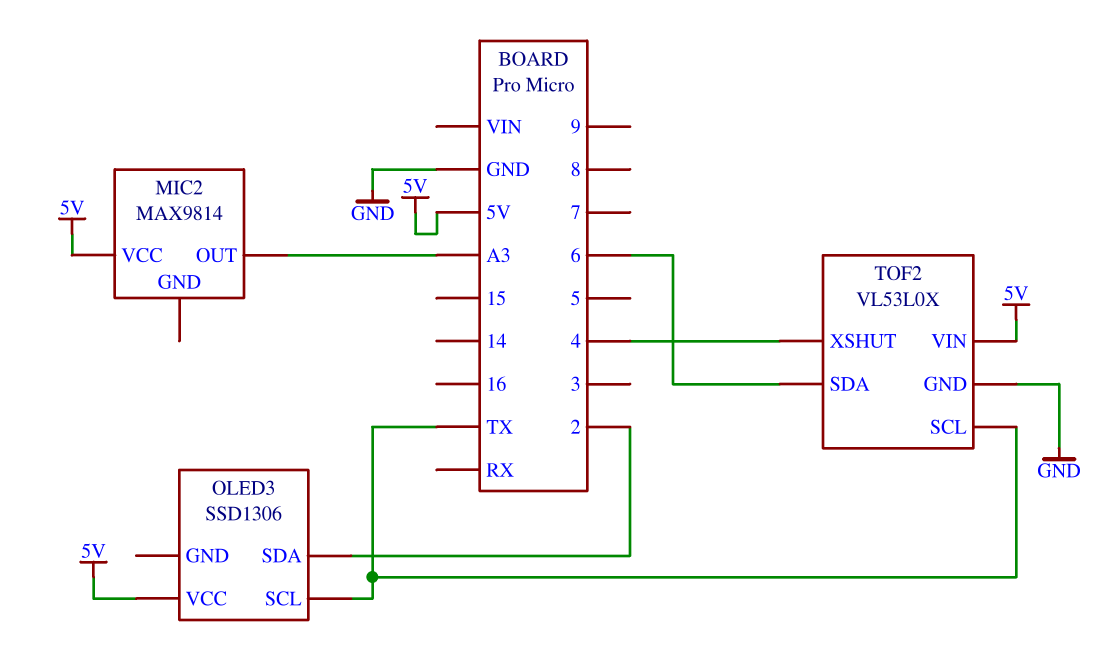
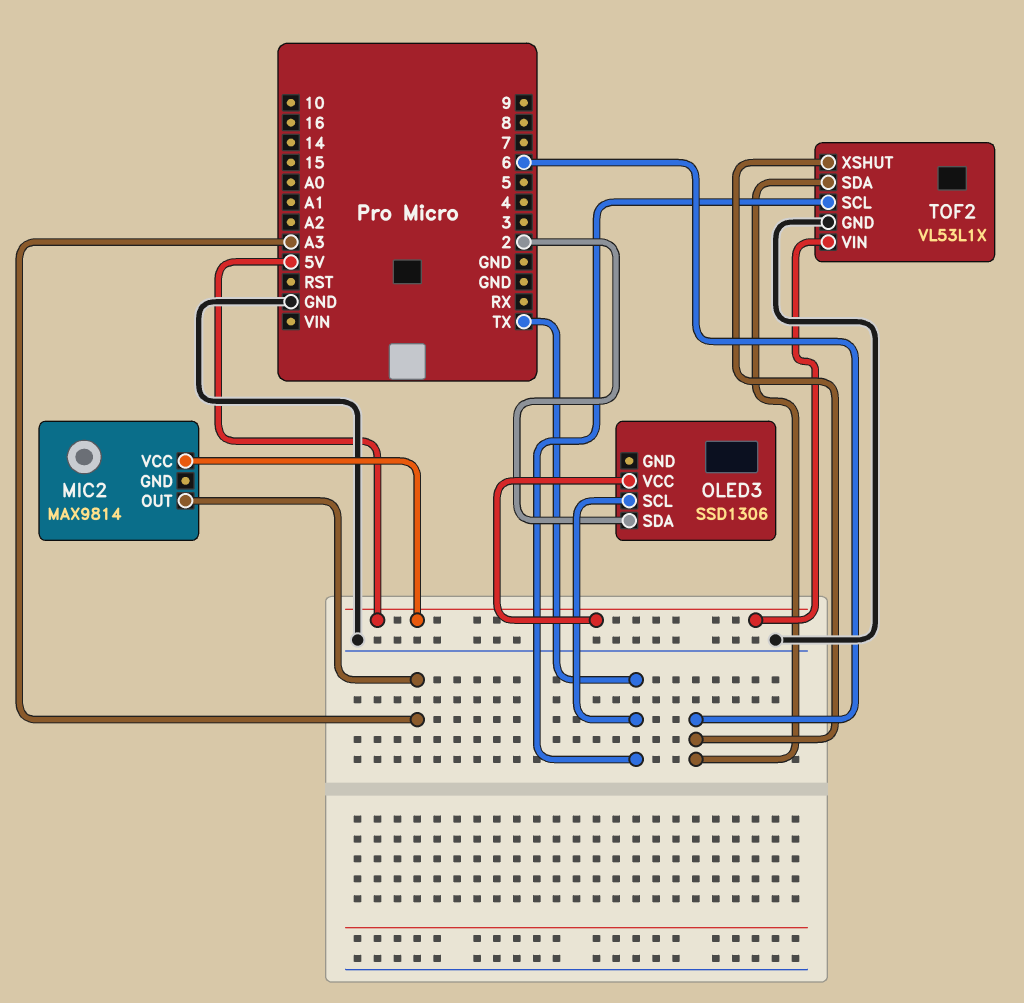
TOF2: VL53L0X -> VL53L1X
TOF2 pin XSHUT: 4 -> 6

